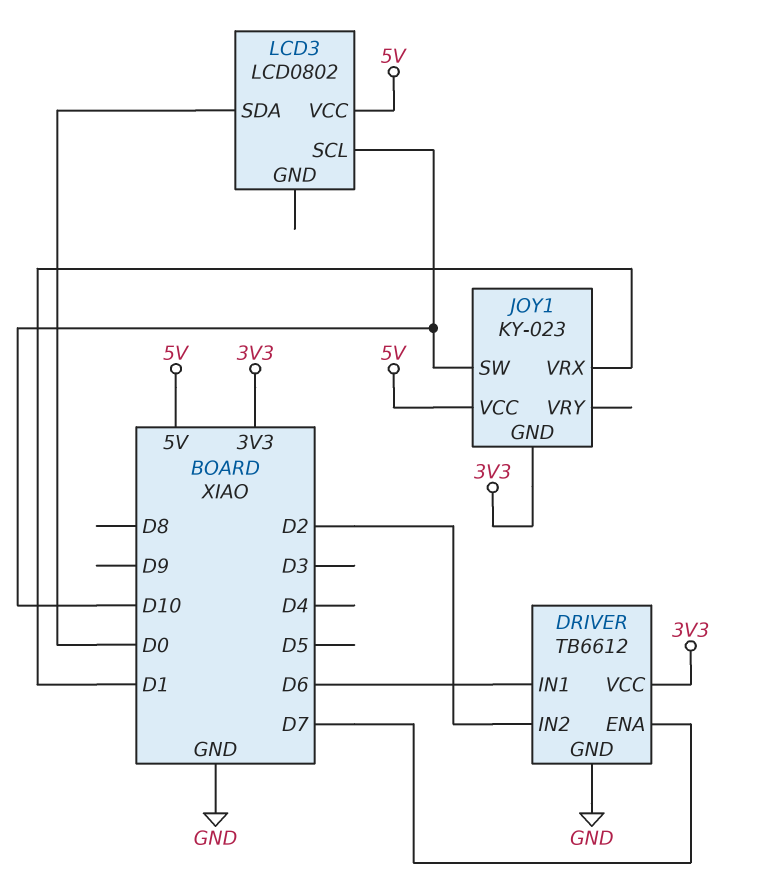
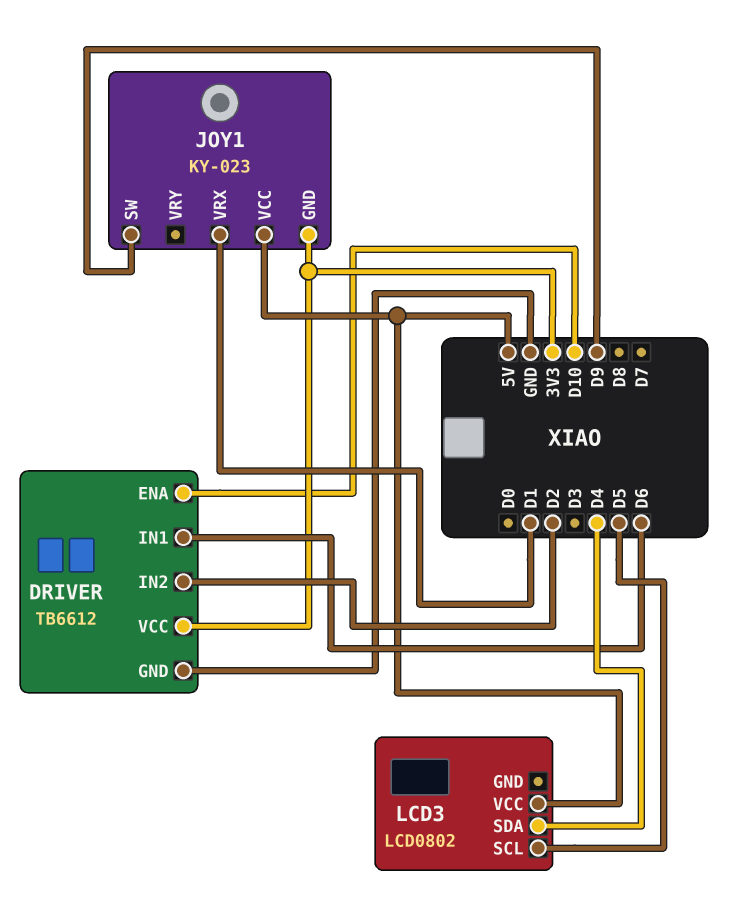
DRIVER pin ENA: D7 -> D10
JOY1 pin SW: D10 -> D9
LCD3 pin SCL: D10 -> D5
LCD3 pin SDA: D0 -> D4

